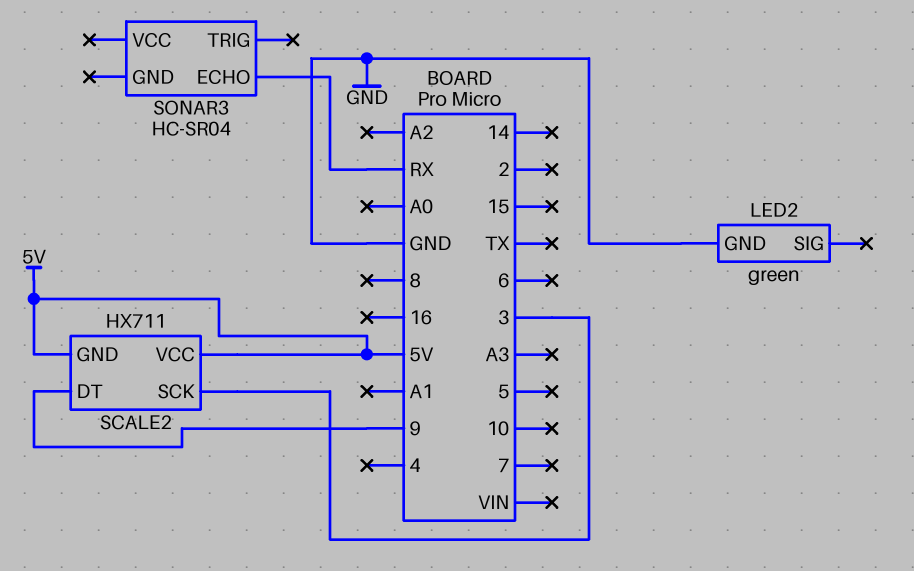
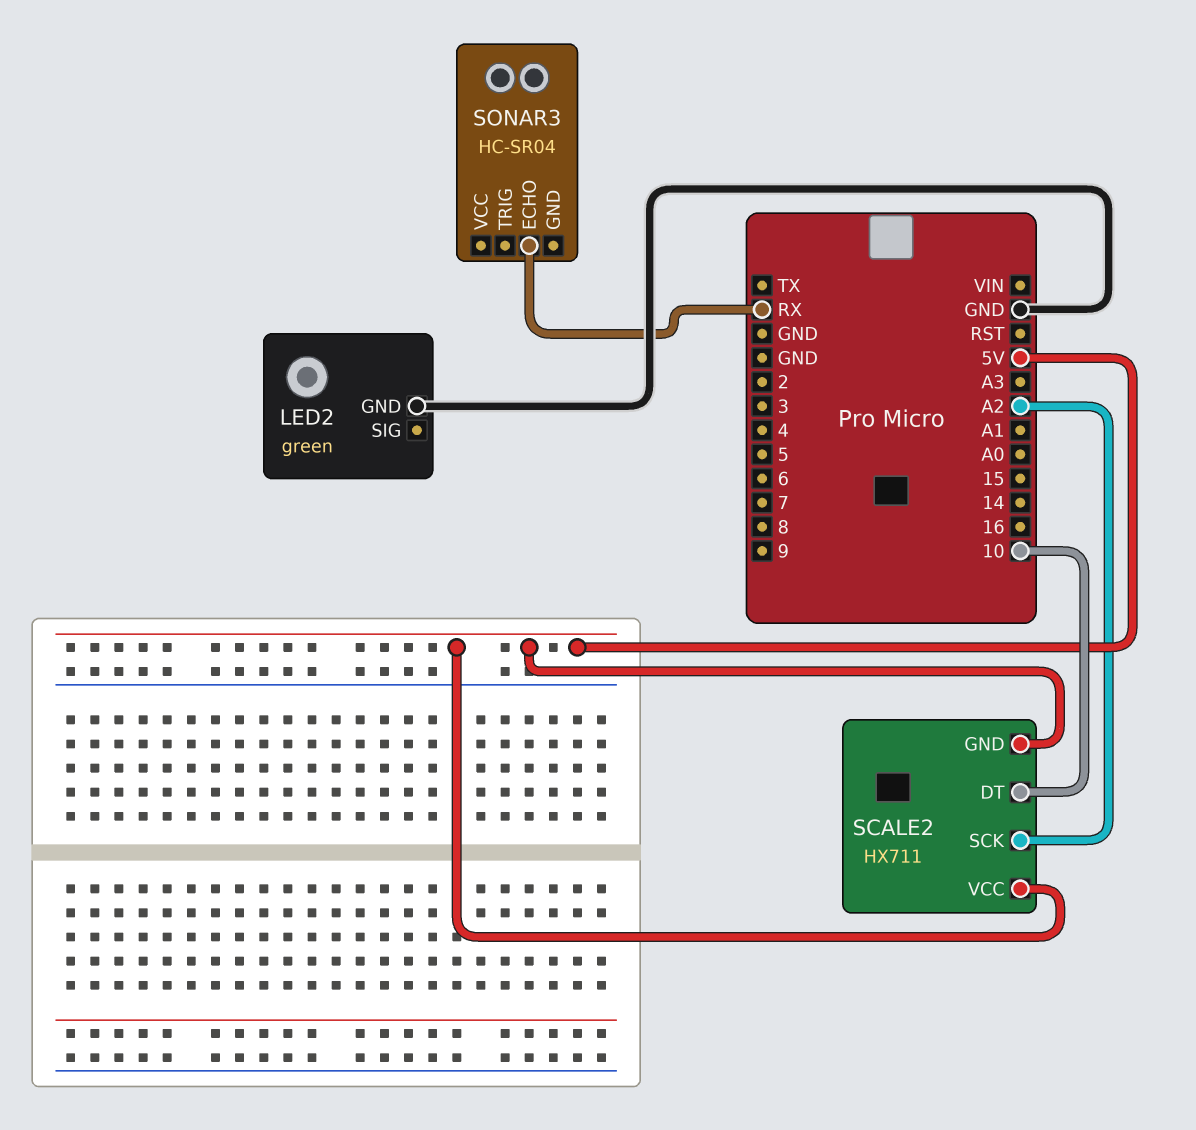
SCALE2 pin DT: 9 -> 10
SCALE2 pin SCK: 3 -> A2

